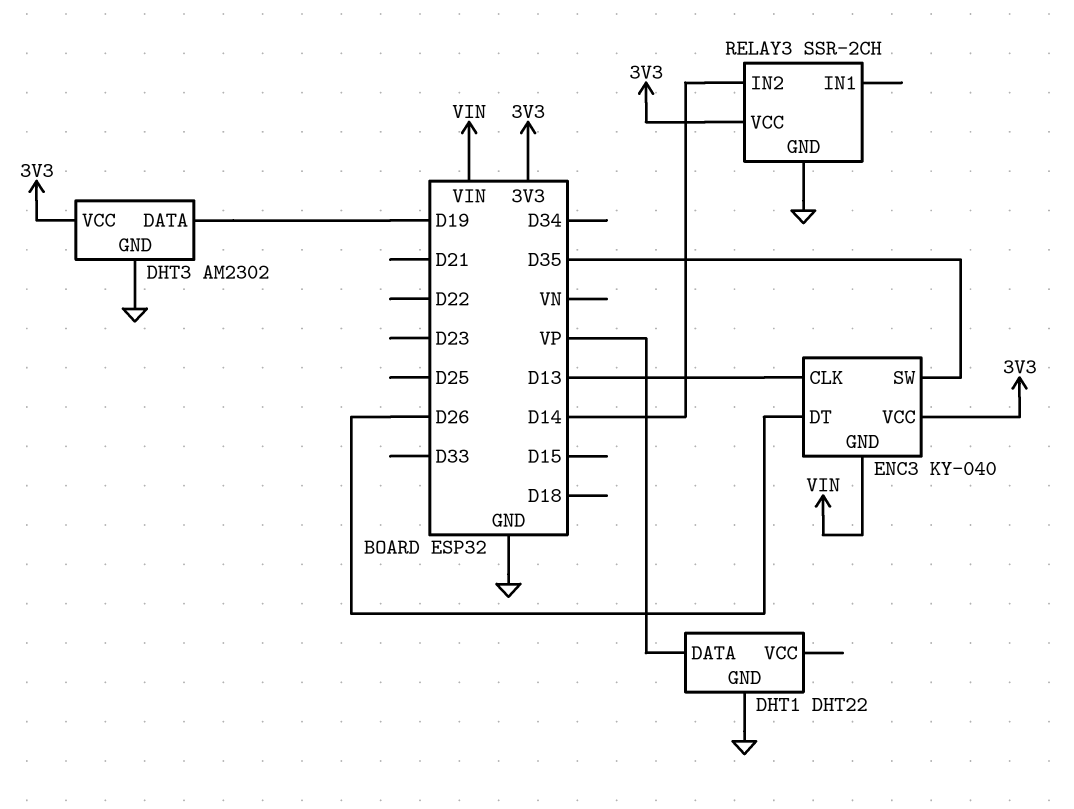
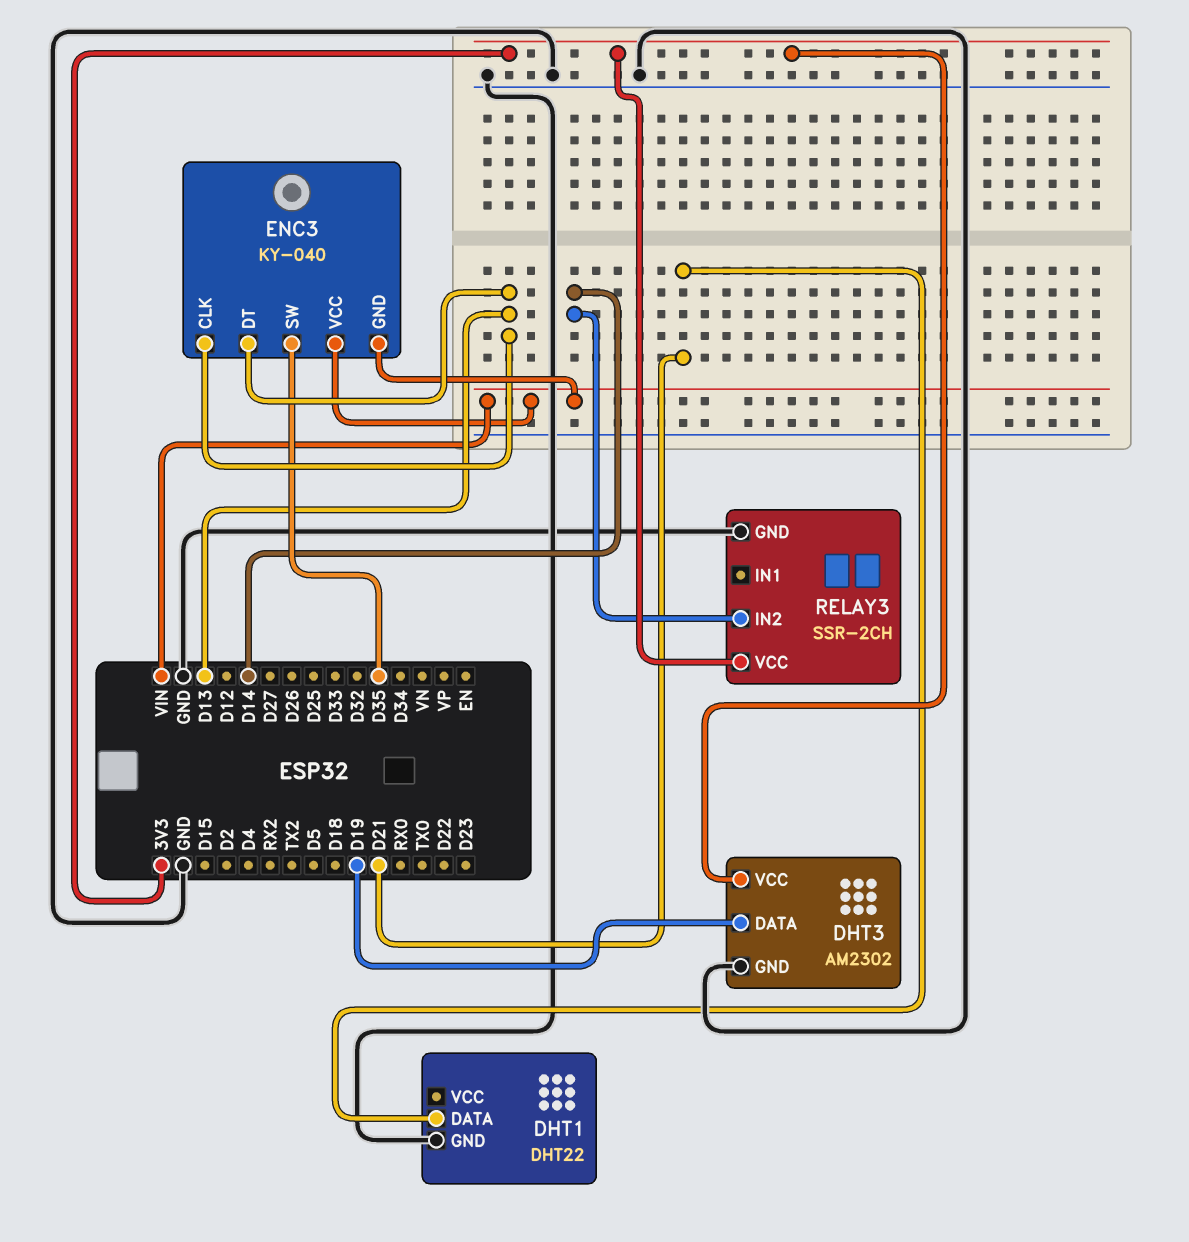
DHT1 pin DATA: VP -> D21
ENC3 pin DT: D26 -> D13
ENC3 pin VCC: 3V3 -> VIN

